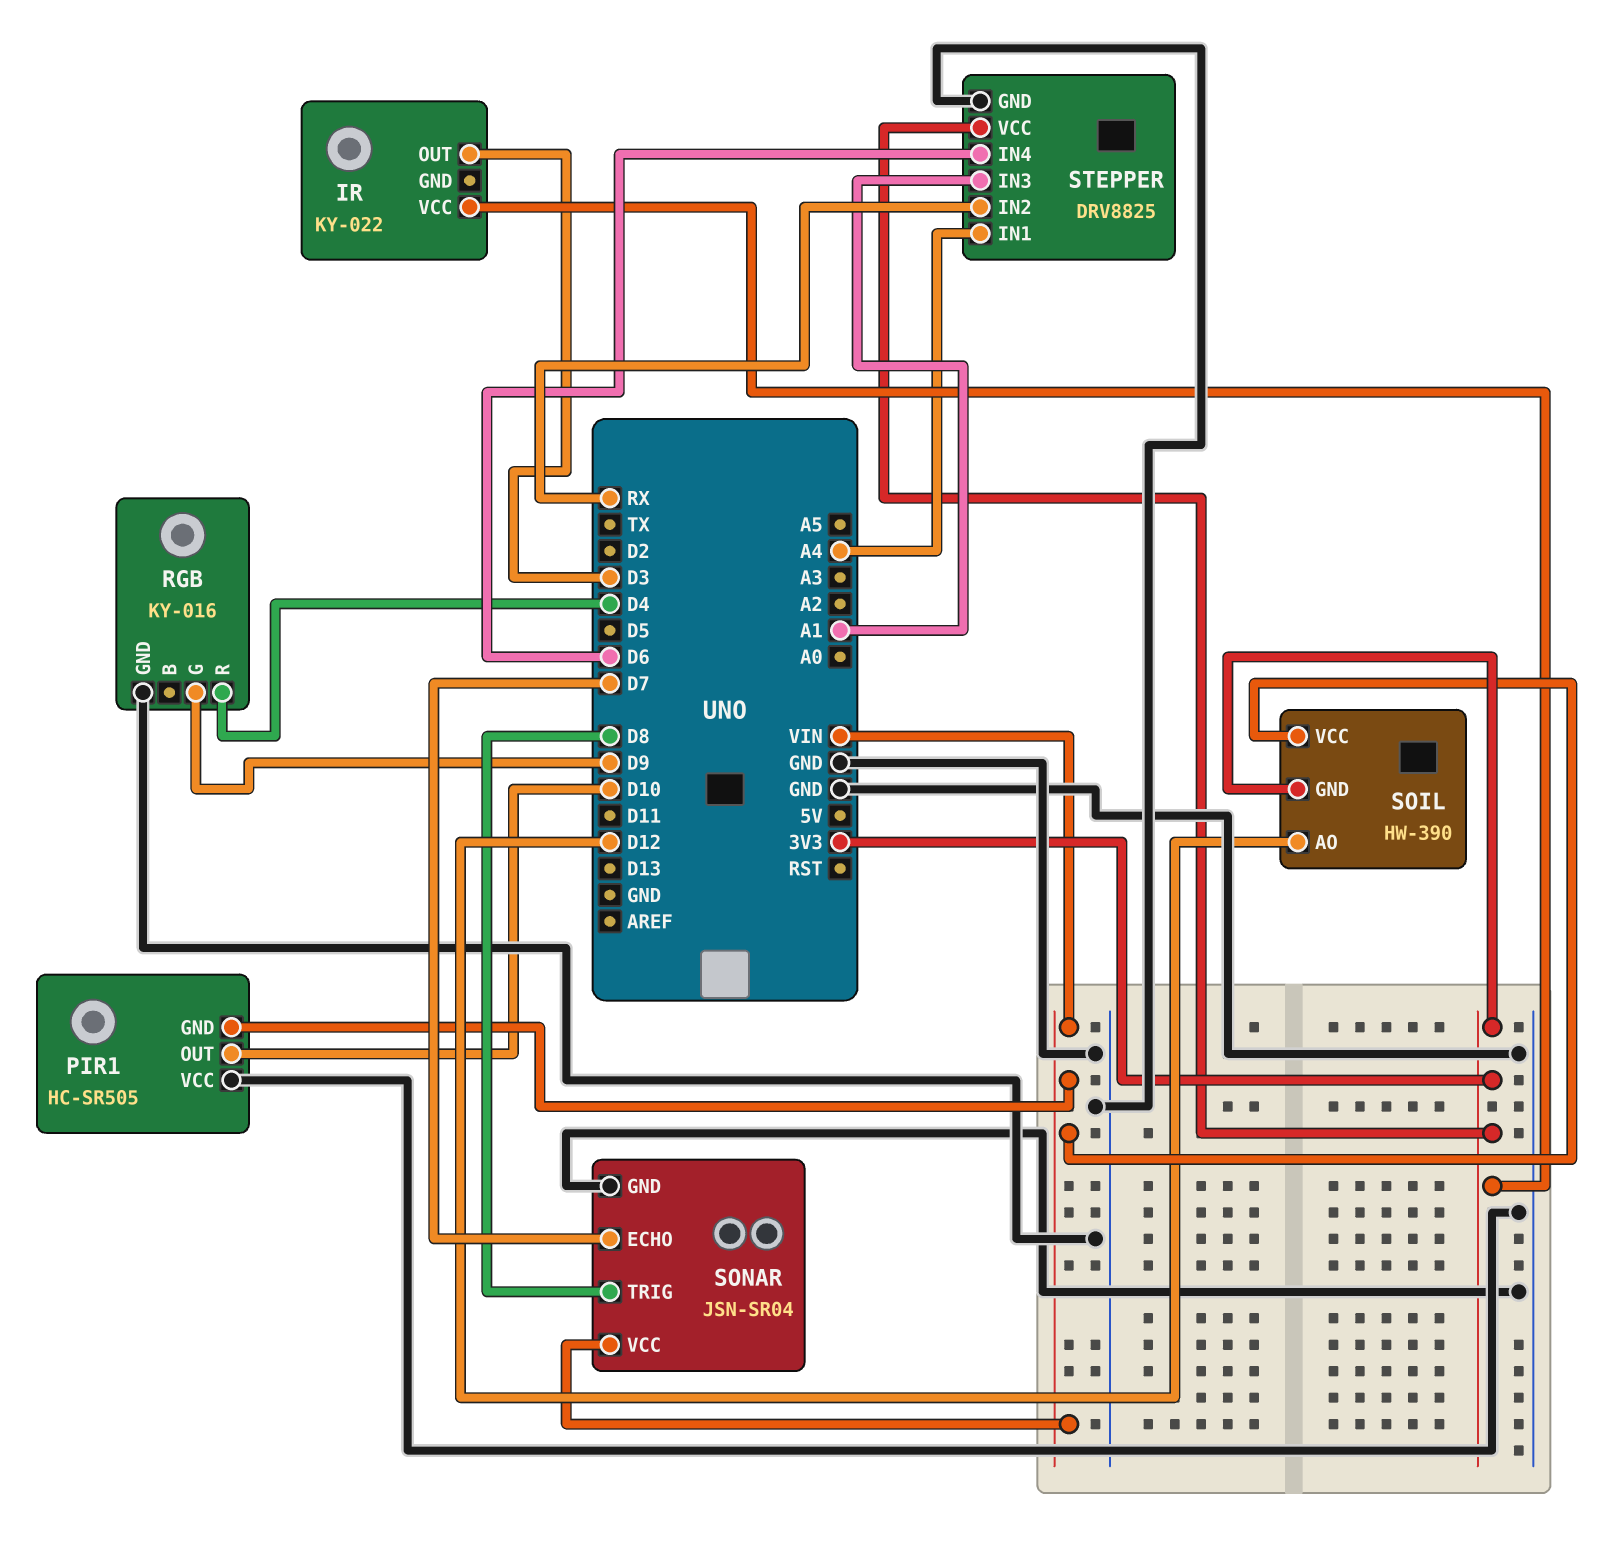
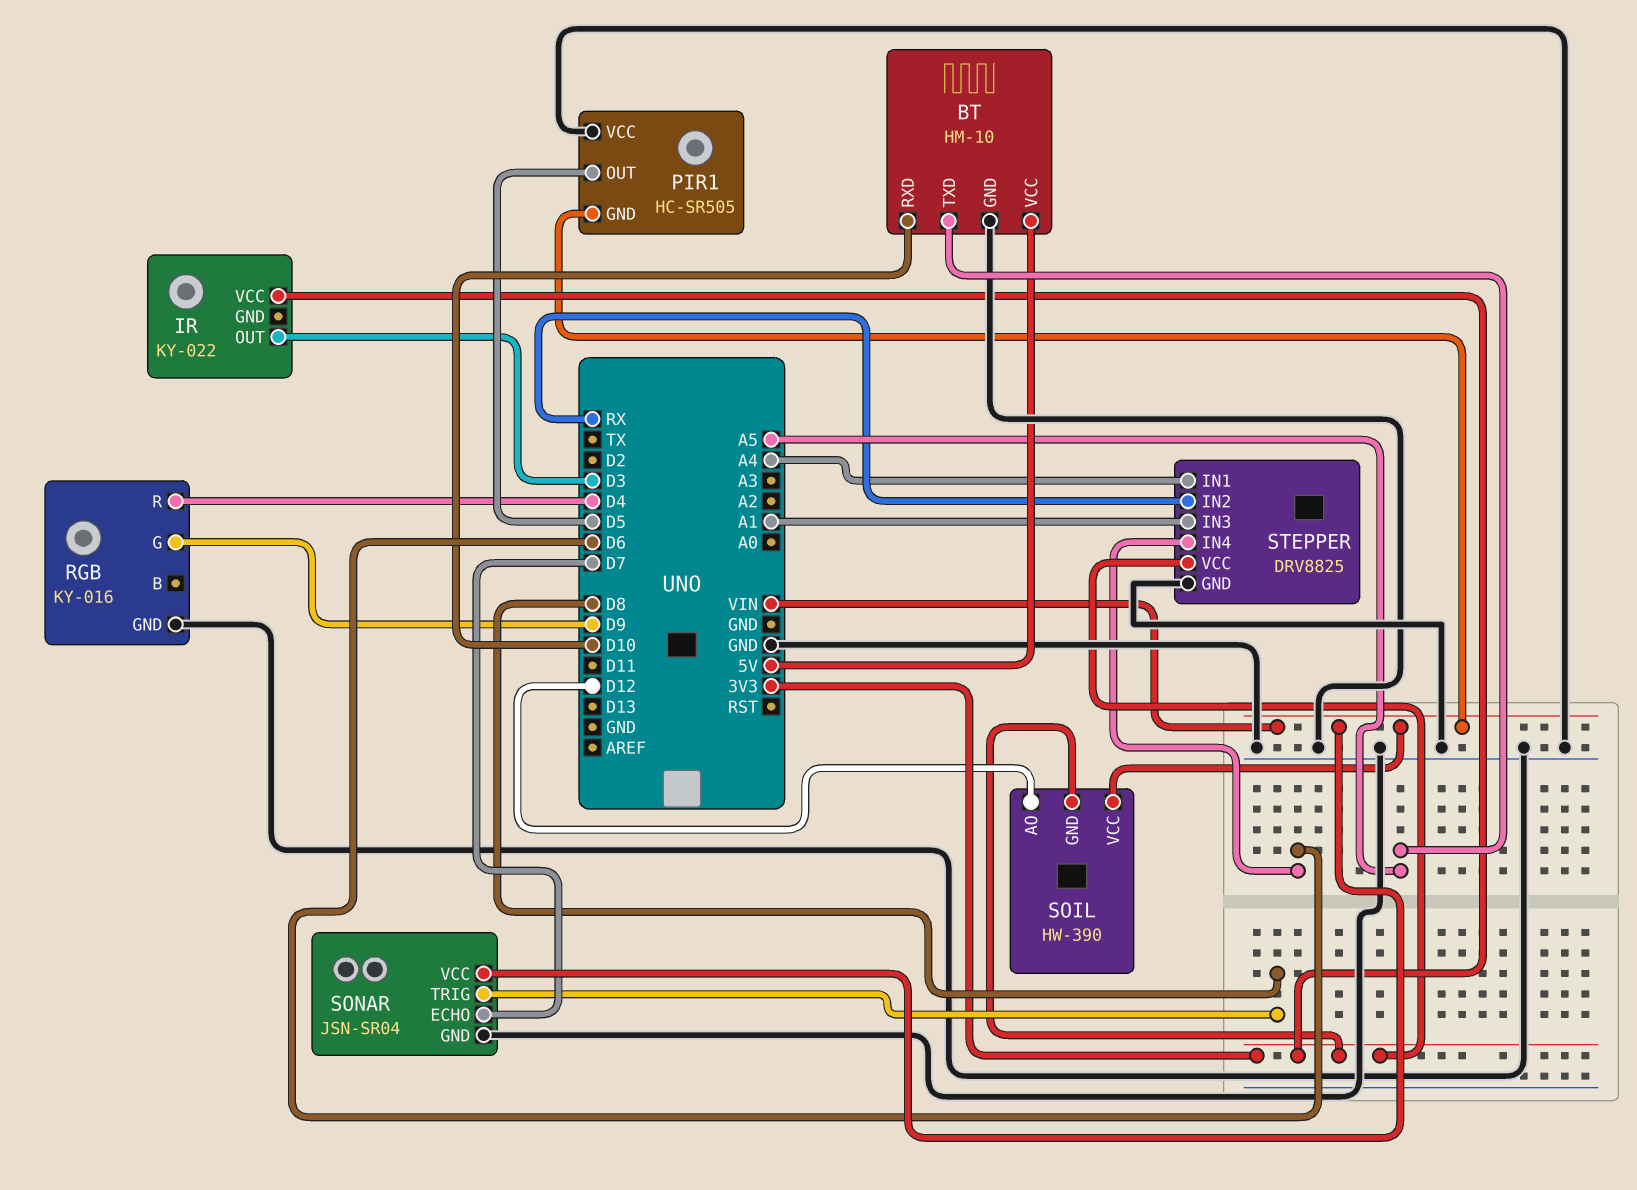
BT: none -> HM-10
BT pin GND: none -> GND
BT pin RXD: none -> D10
BT pin TXD: none -> A5
BT pin VCC: none -> 5V
PIR1 pin OUT: D10 -> D5

